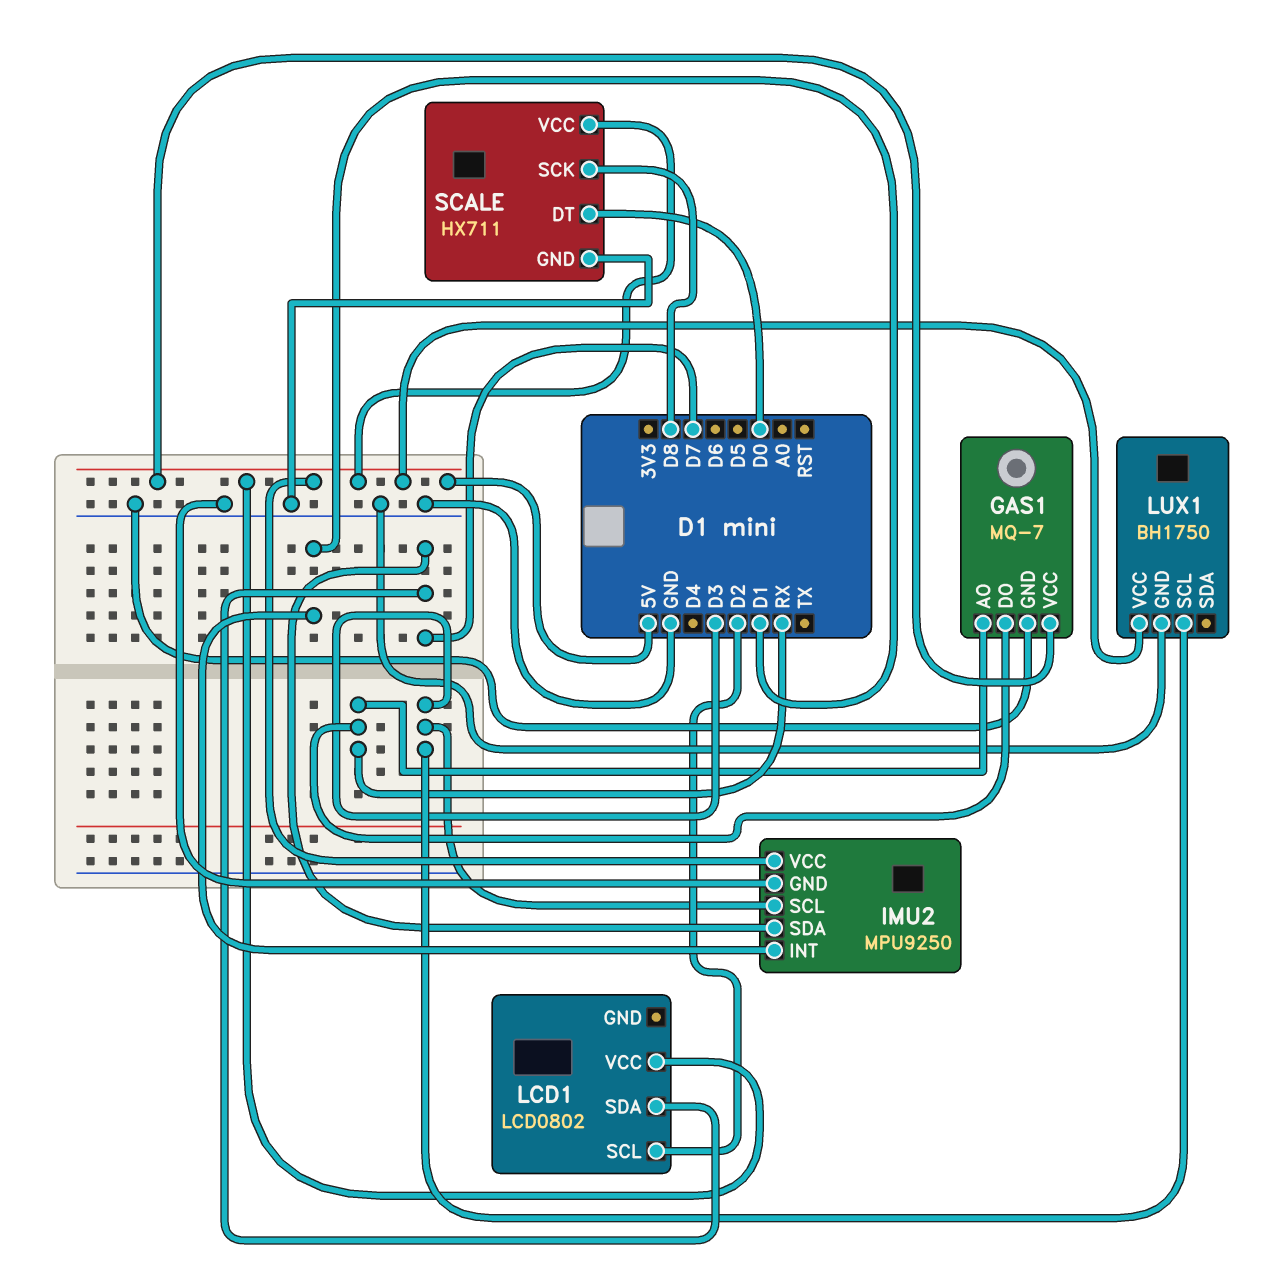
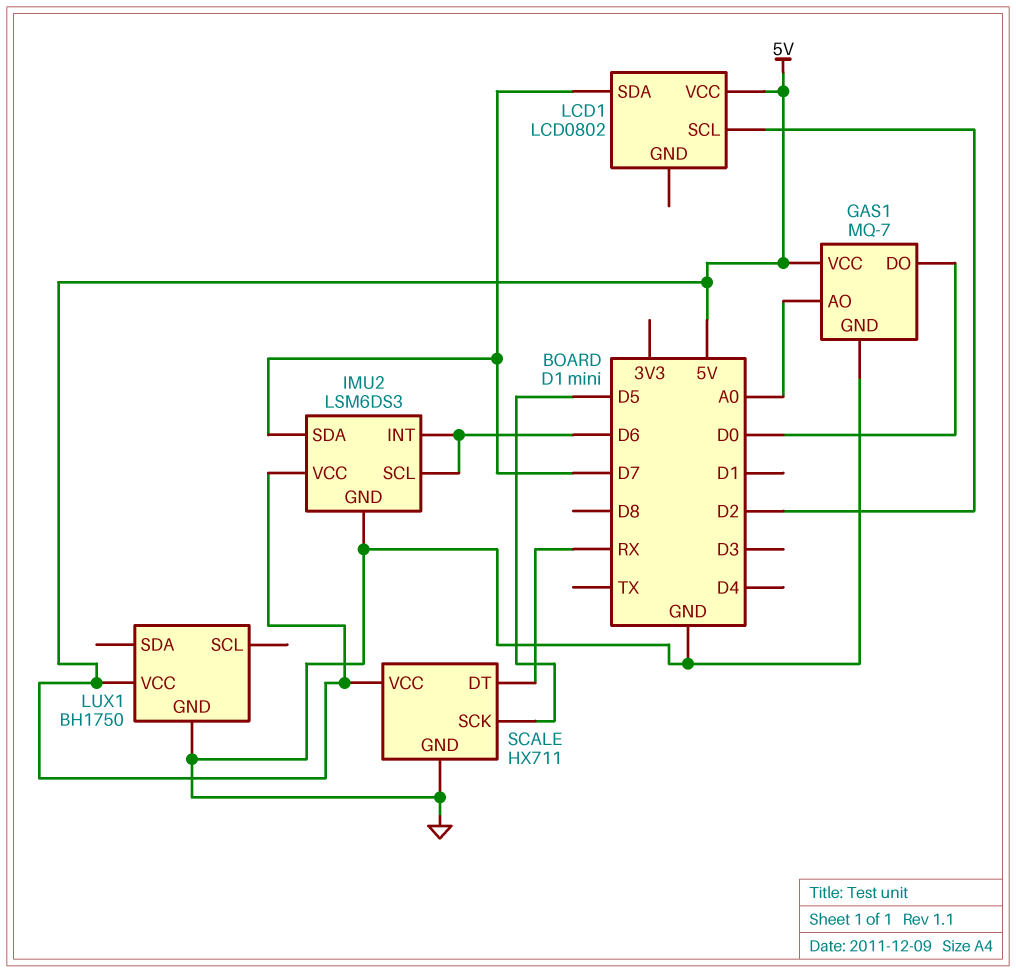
GAS1 pin AO: RX -> A0
GAS1 pin DO: RX -> D0
IMU2: MPU9250 -> LSM6DS3
IMU2 pin INT: D1 -> D6
IMU2 pin SCL: D3 -> D6
LUX1 pin SCL: D3 -> none
SCALE pin DT: D0 -> RX
SCALE pin SCK: D8 -> D5

